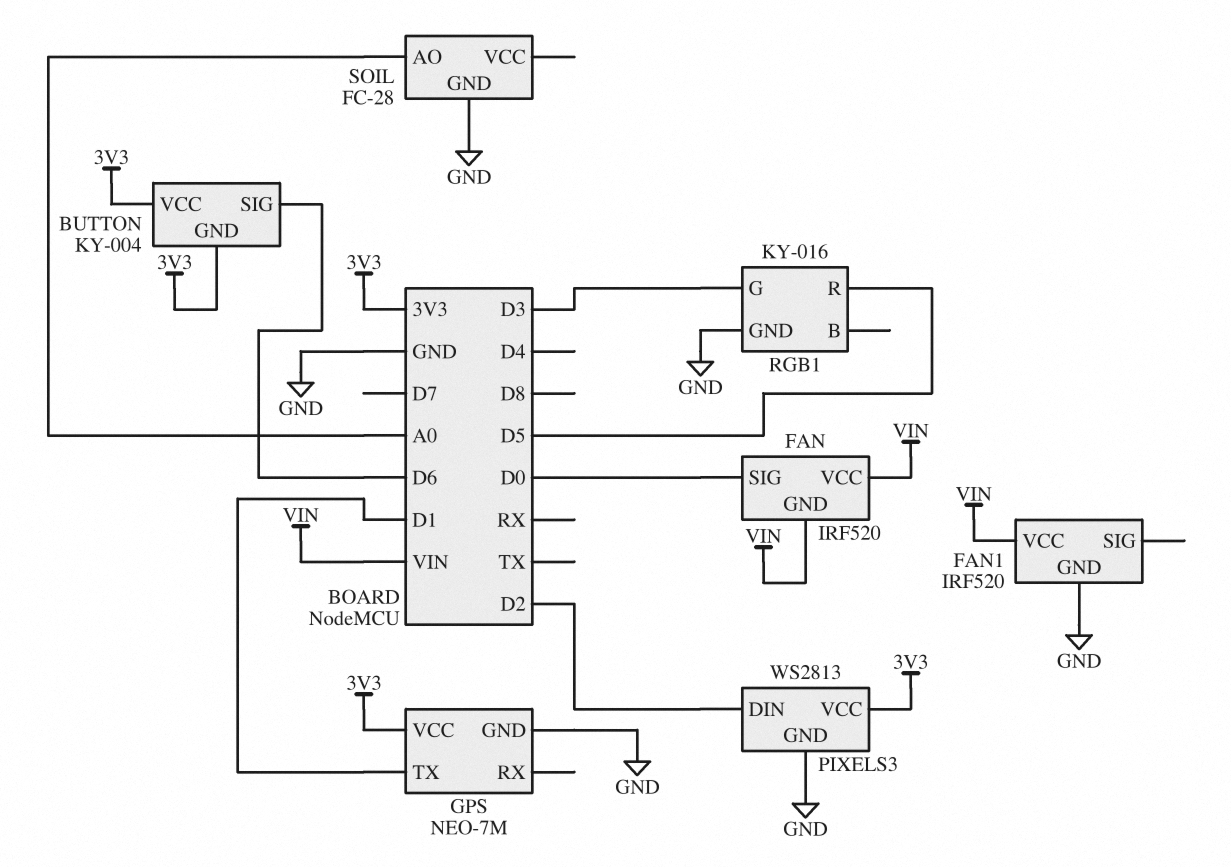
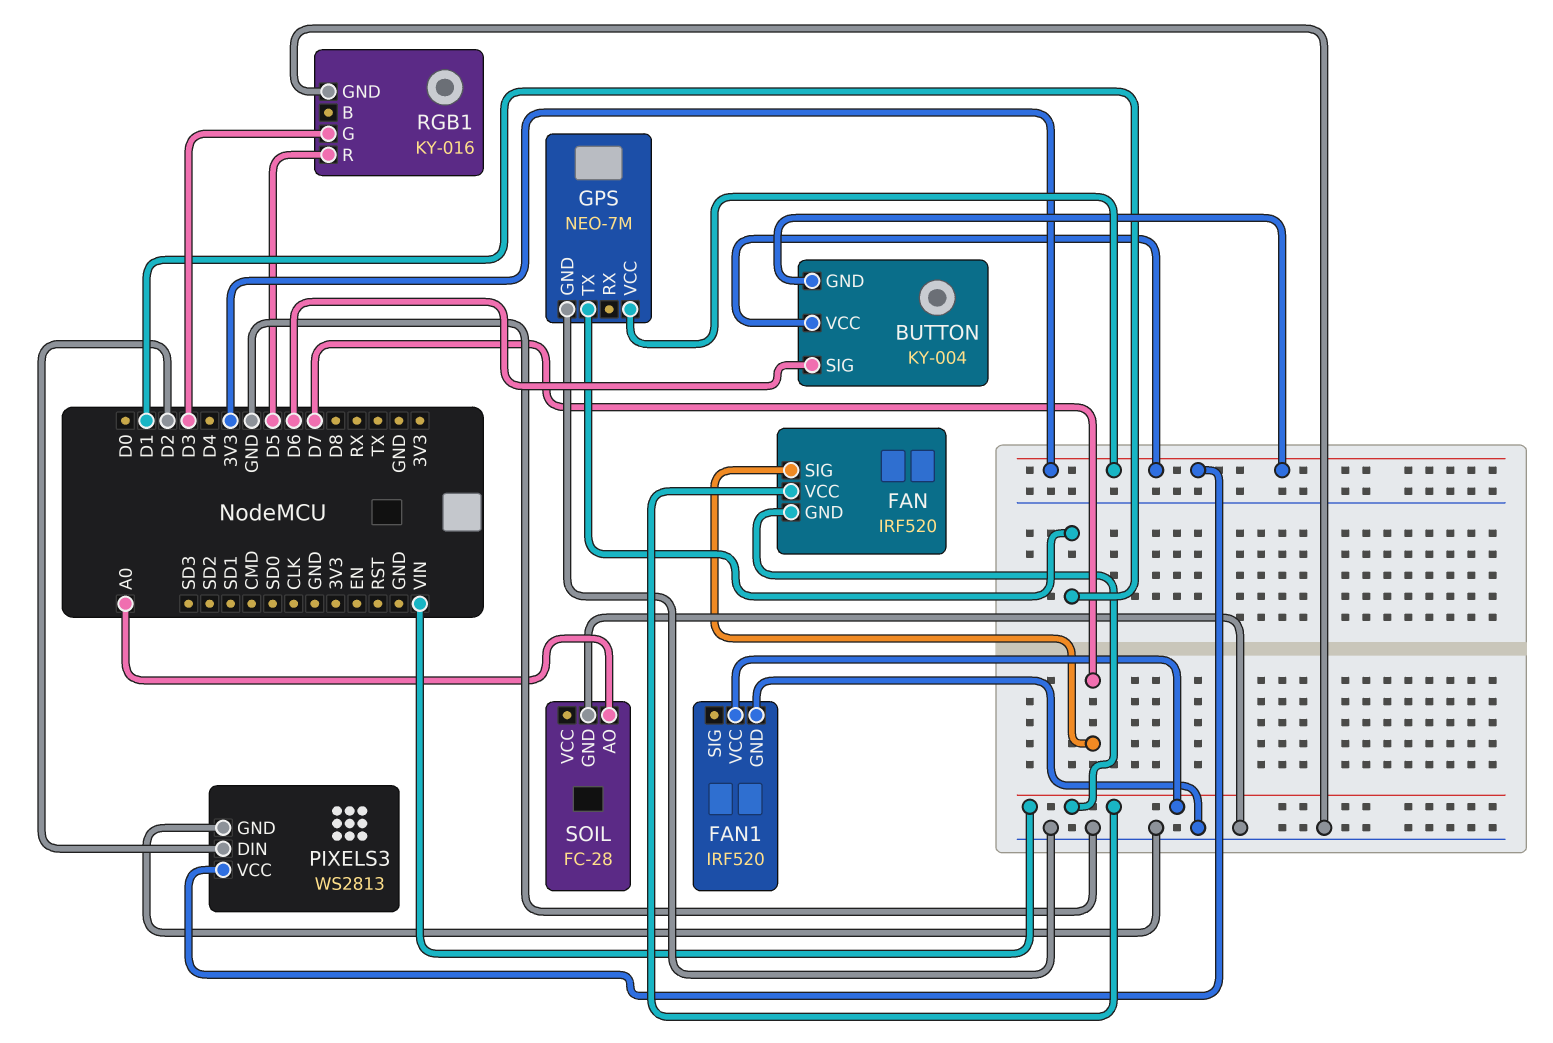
FAN pin SIG: D0 -> D7

